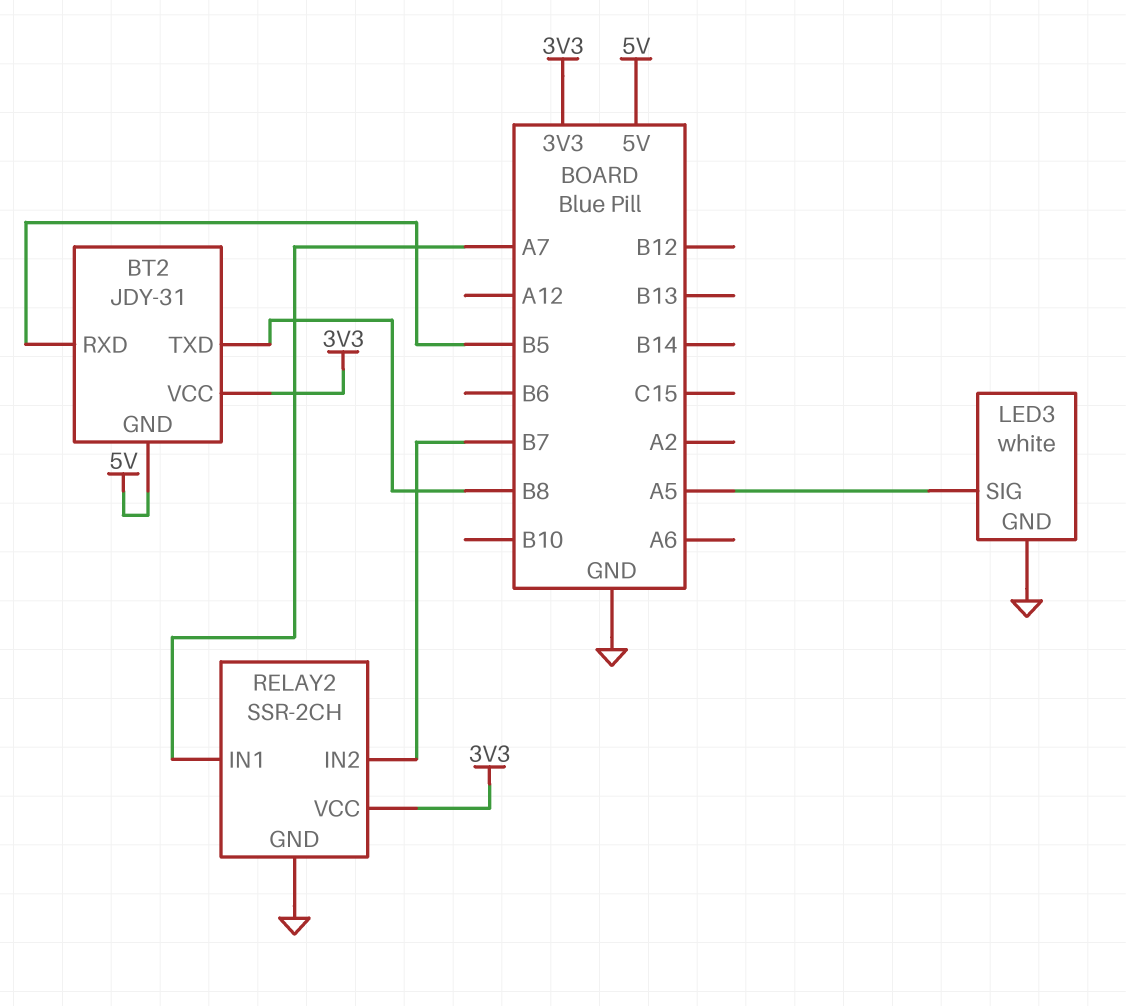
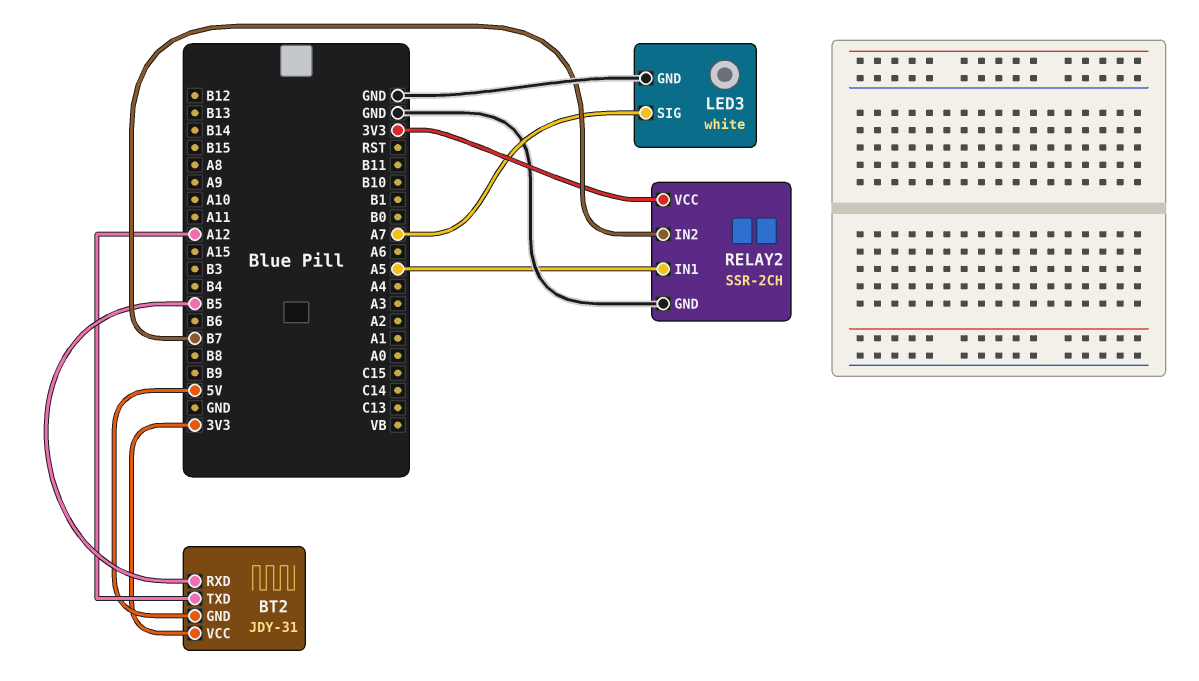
BT2 pin TXD: B8 -> A12
LED3 pin SIG: A5 -> A7
RELAY2 pin IN1: A7 -> A5

